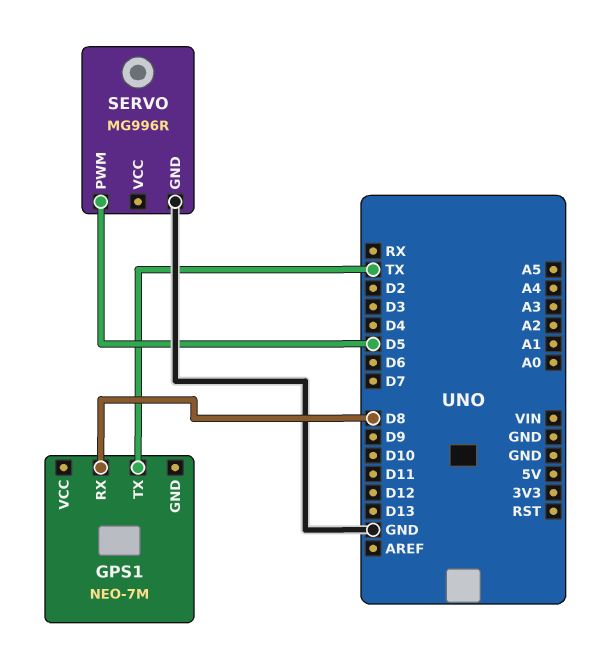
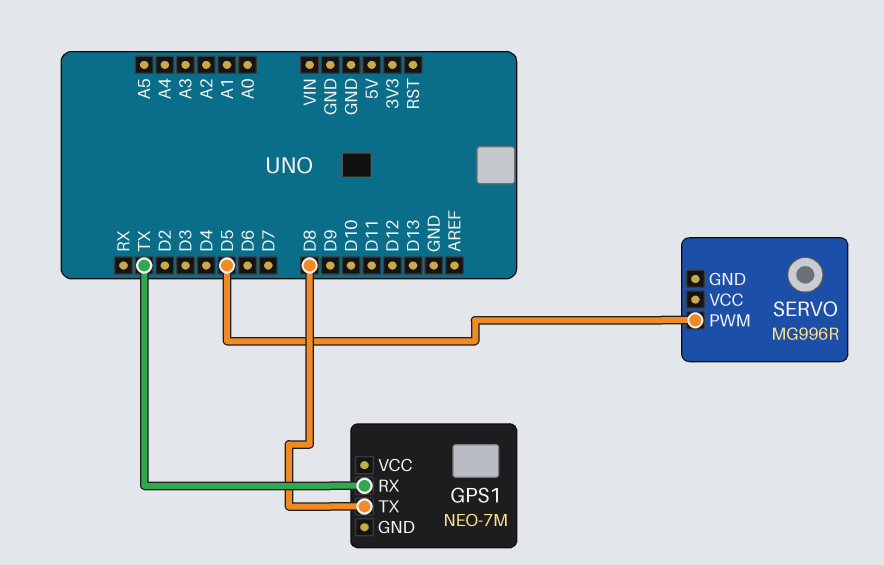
GPS1 pin RX: D8 -> TX
GPS1 pin TX: TX -> D8
SERVO pin GND: GND -> none

